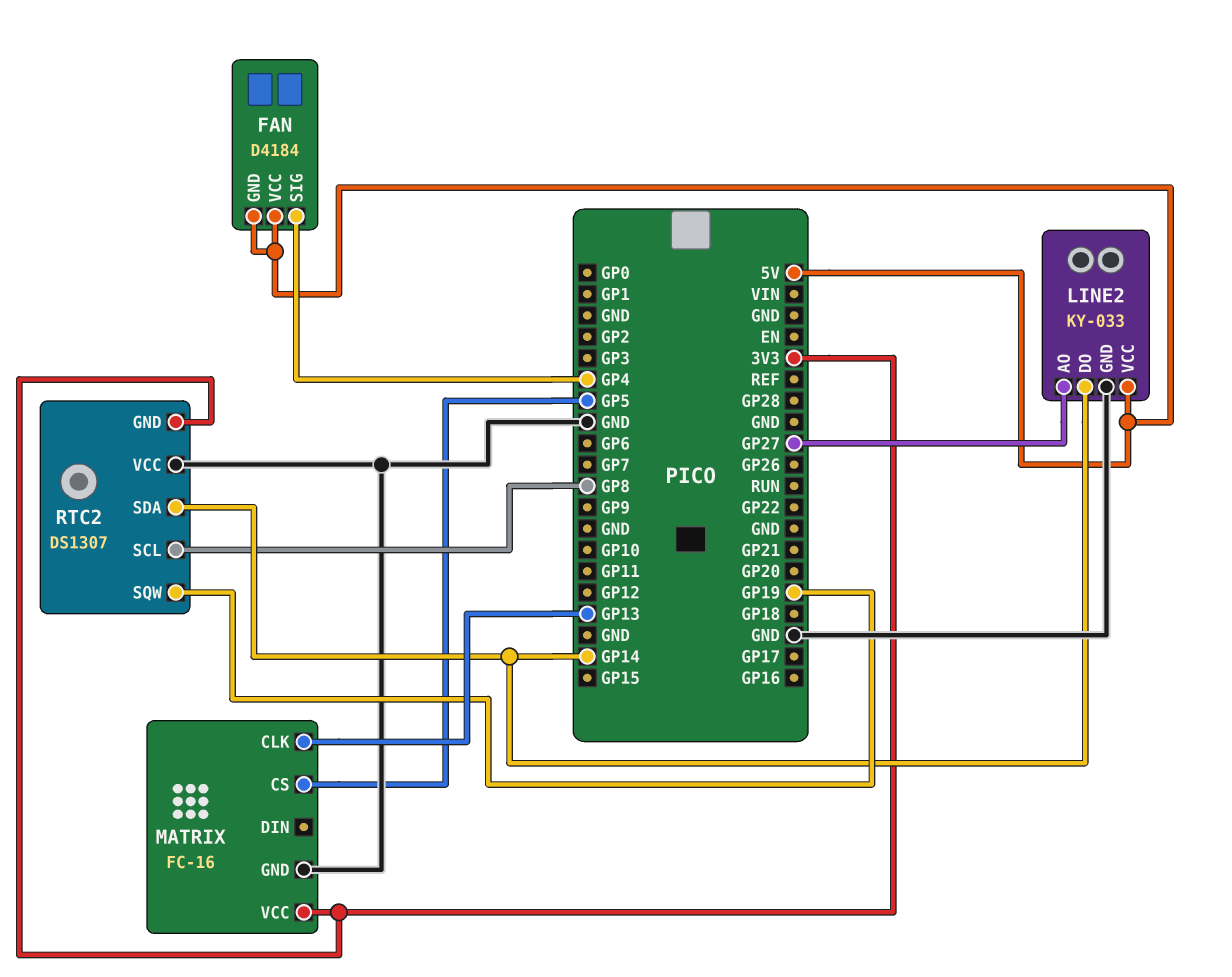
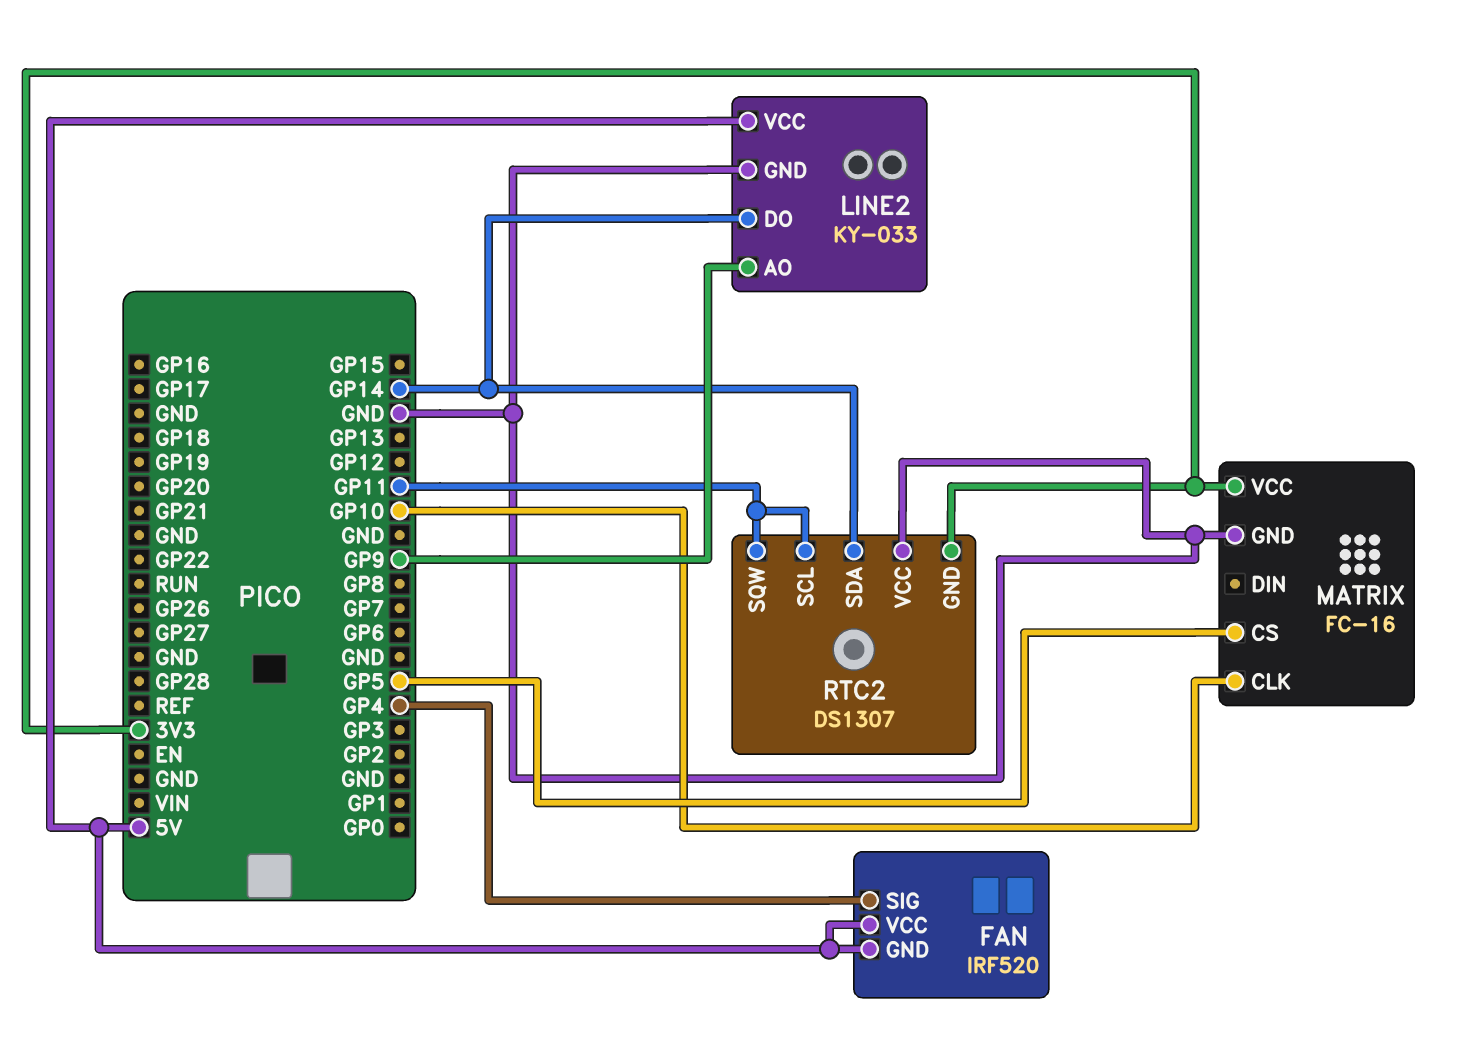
FAN: D4184 -> IRF520
LINE2 pin AO: GP27 -> GP9
MATRIX pin CLK: GP13 -> GP10
RTC2 pin SCL: GP8 -> GP11
RTC2 pin SQW: GP19 -> GP11

